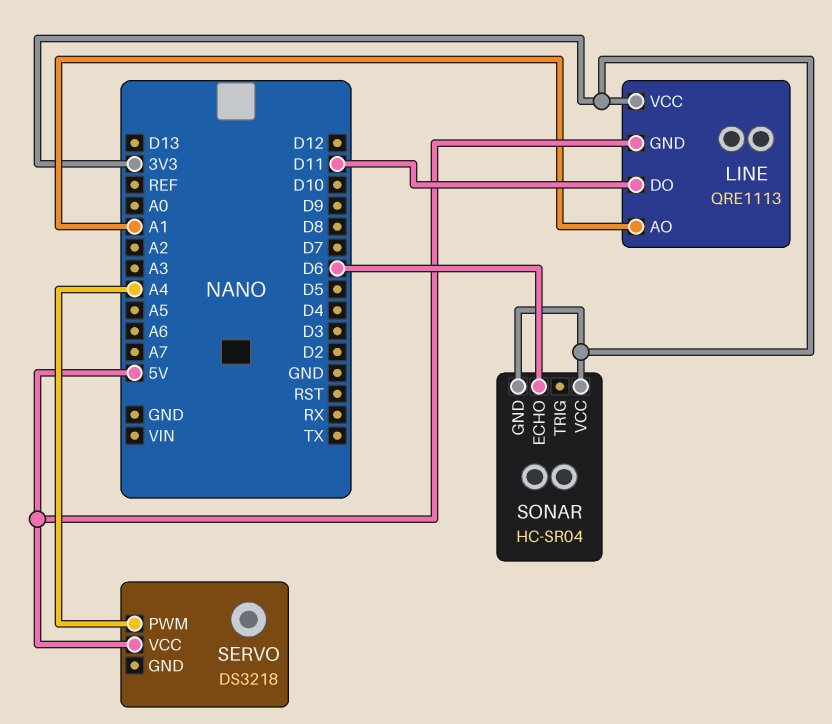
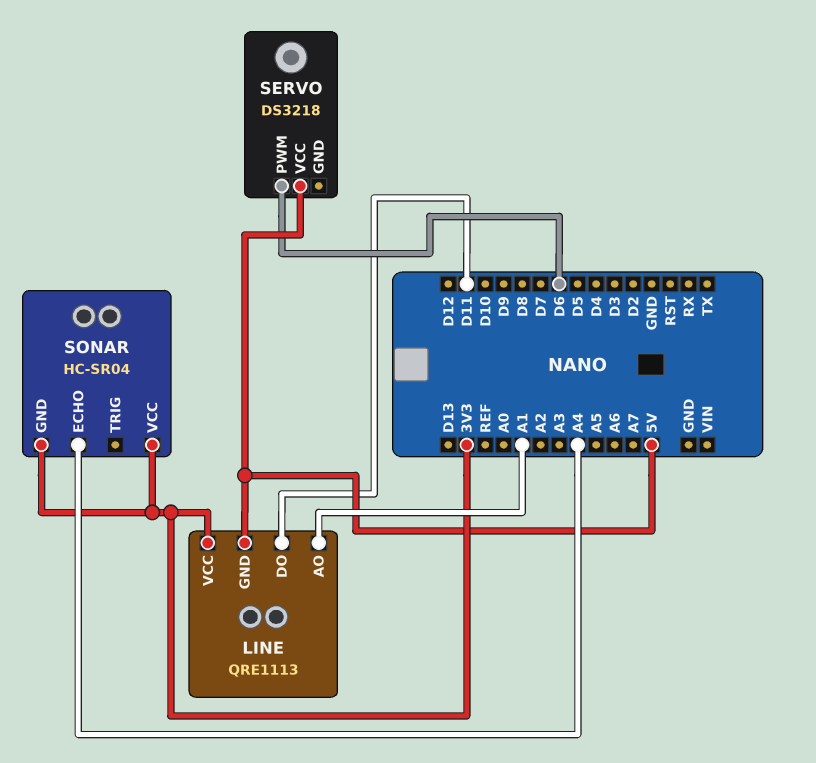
SERVO pin PWM: A4 -> D6
SONAR pin ECHO: D6 -> A4

